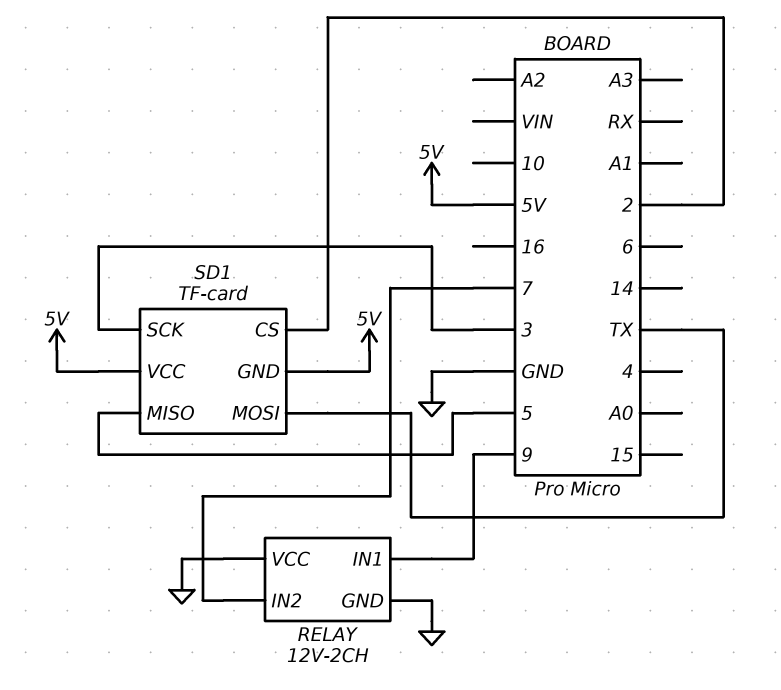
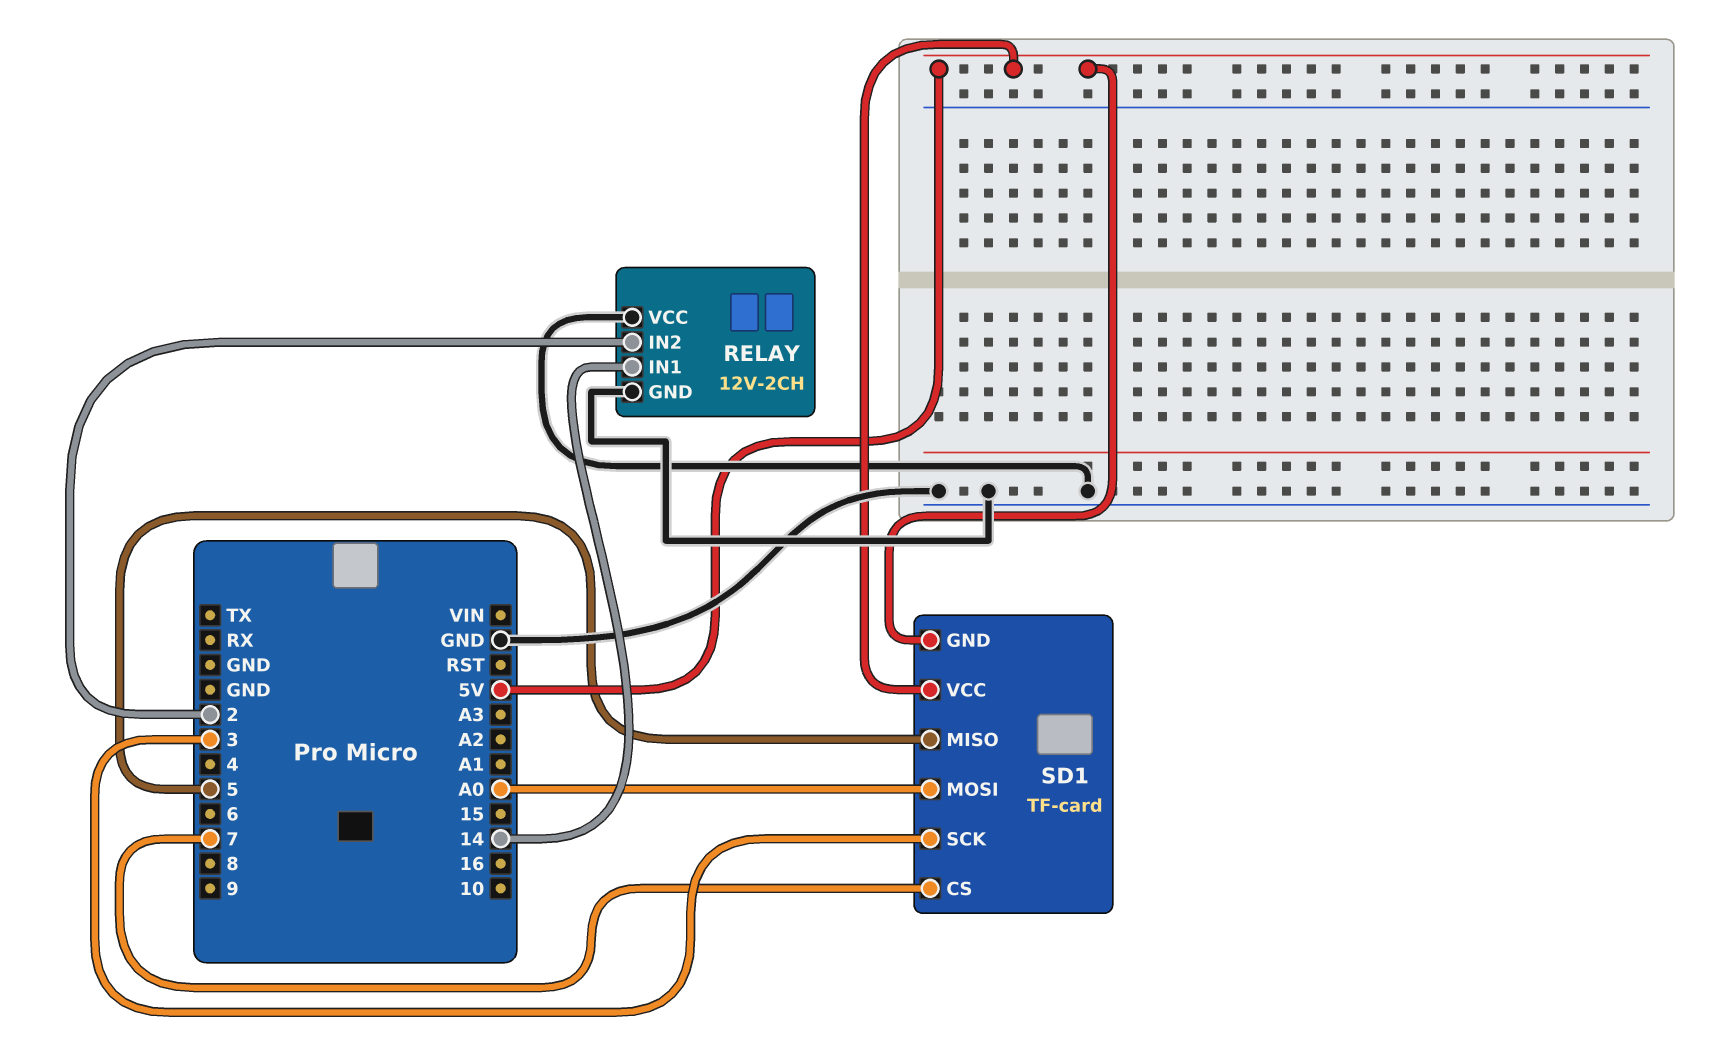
RELAY pin IN1: 9 -> 14
RELAY pin IN2: 7 -> 2
SD1 pin CS: 2 -> 7
SD1 pin MOSI: TX -> A0

